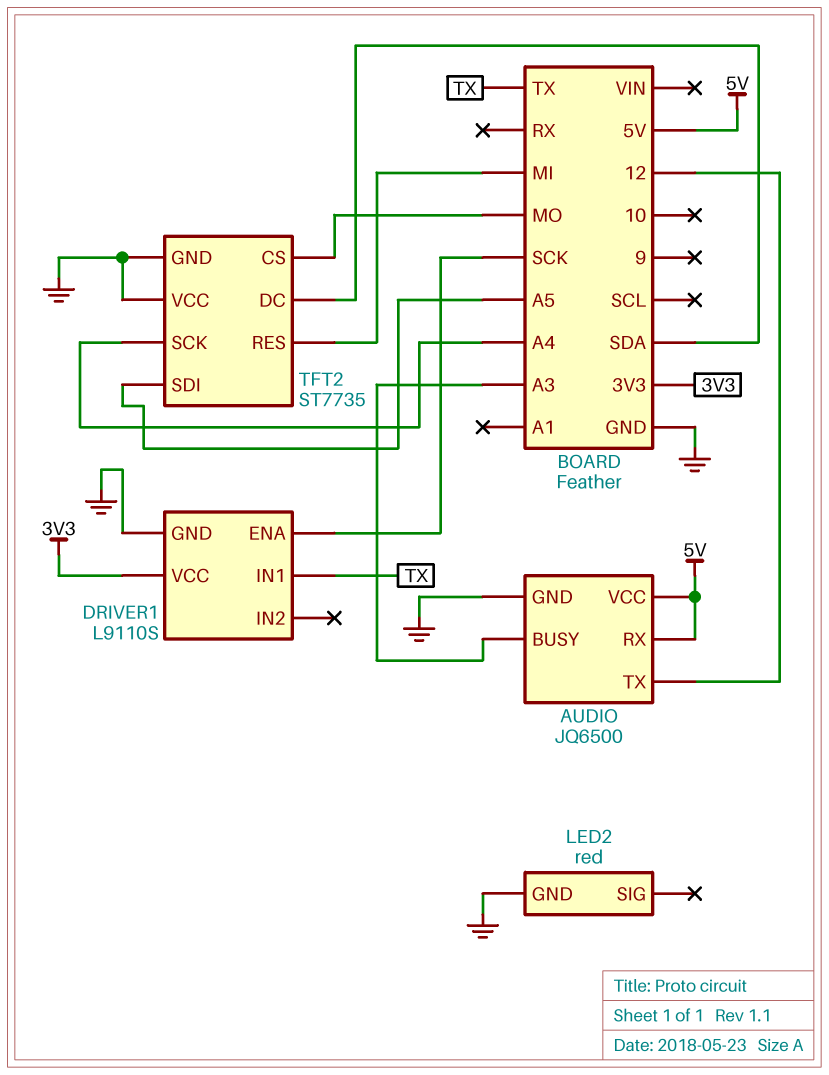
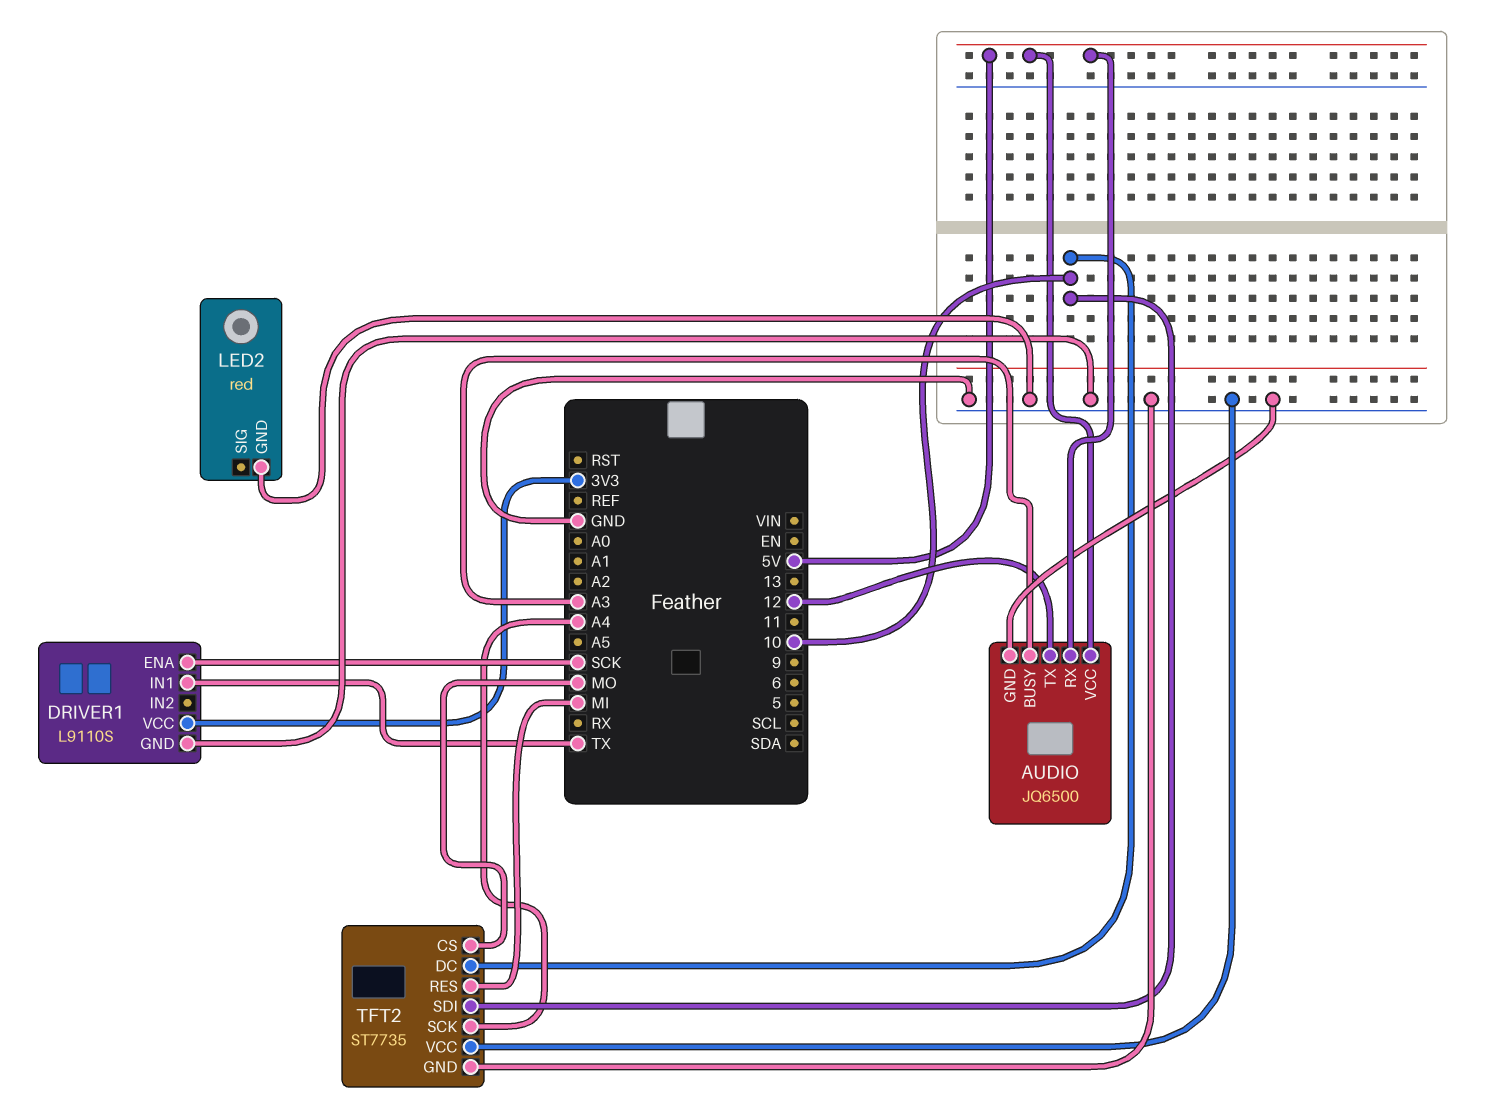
TFT2 pin DC: SDA -> 10
TFT2 pin SDI: A5 -> 10

